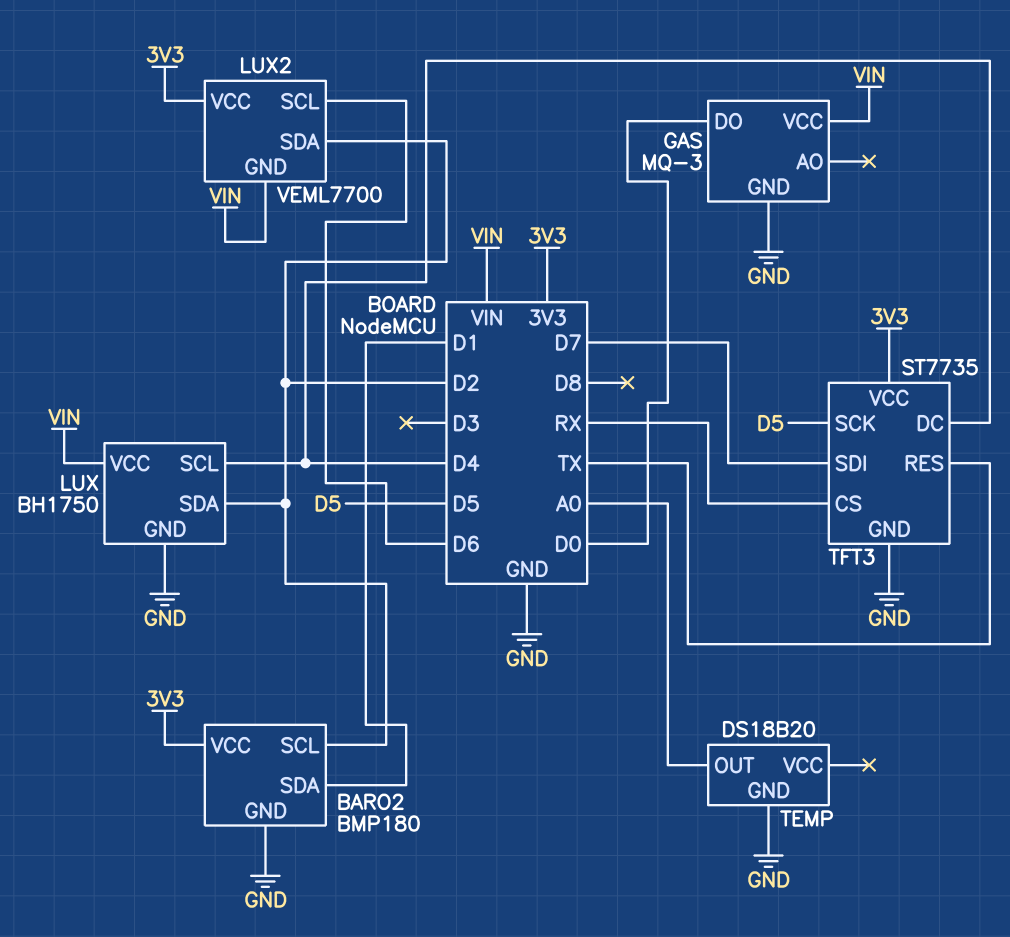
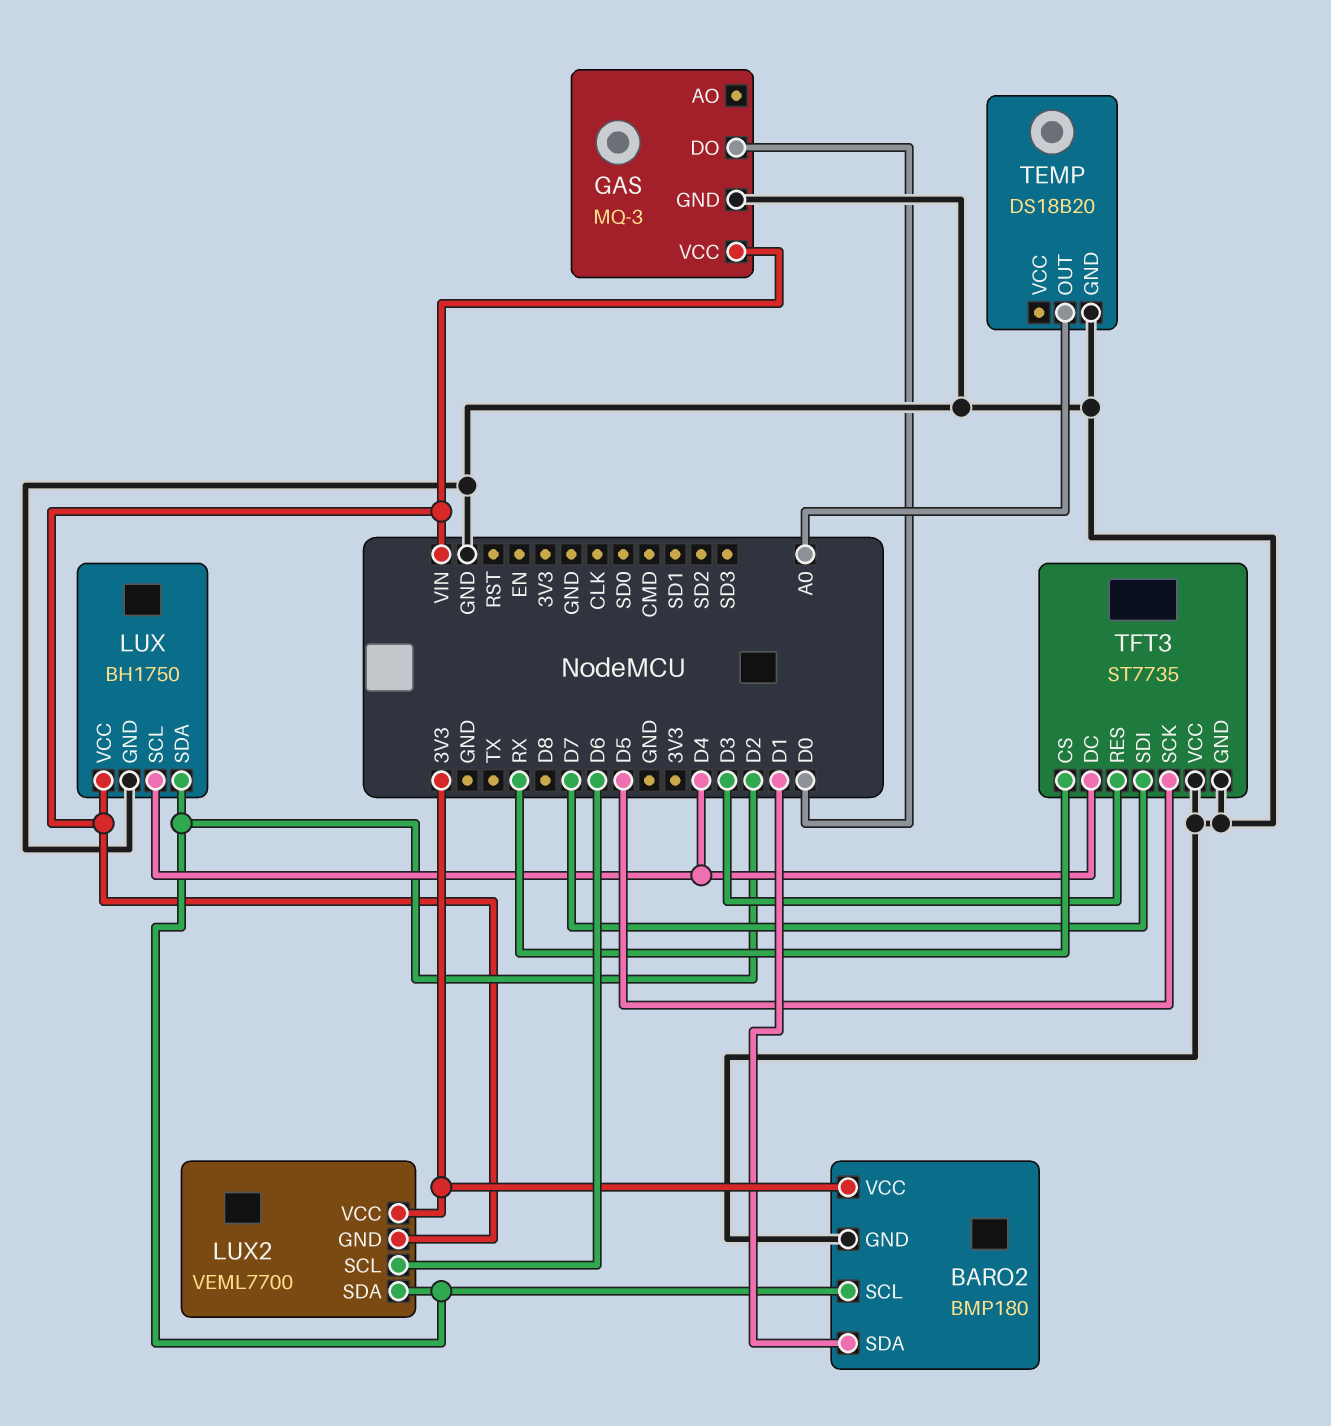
TFT3 pin RES: TX -> D3
TFT3 pin VCC: 3V3 -> GND

